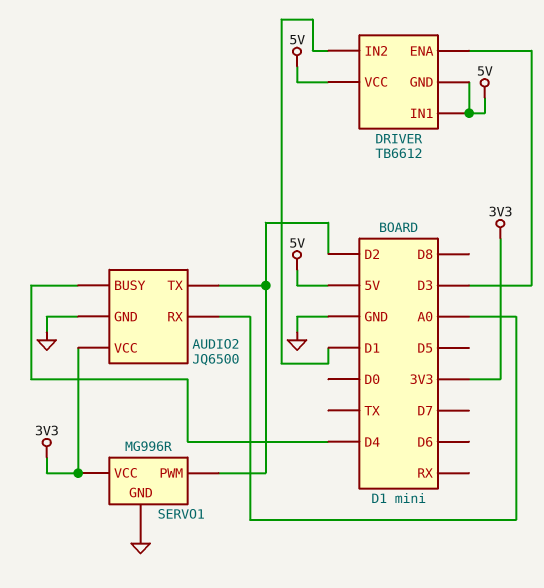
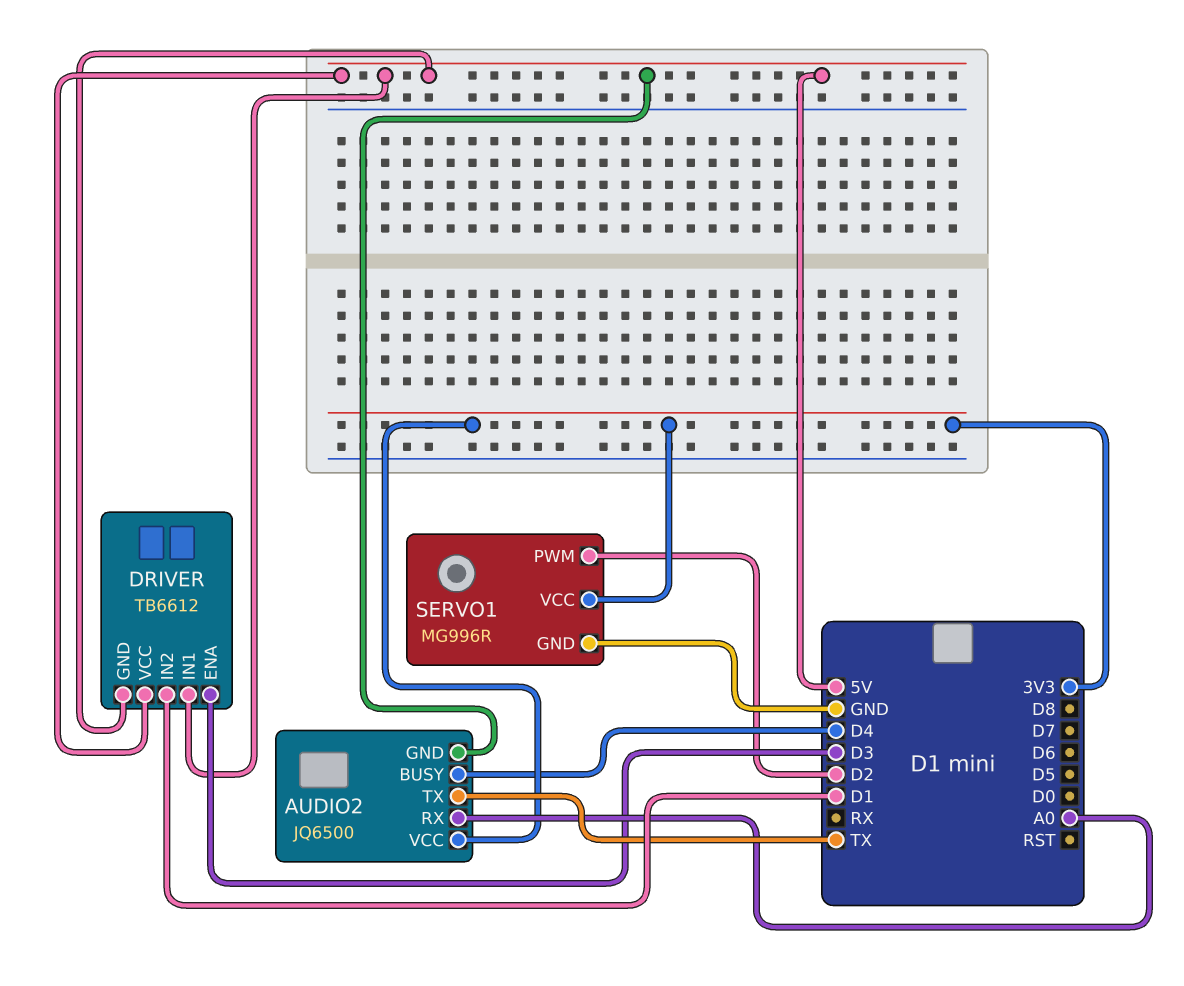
AUDIO2 pin GND: GND -> 5V
AUDIO2 pin TX: D2 -> TX

